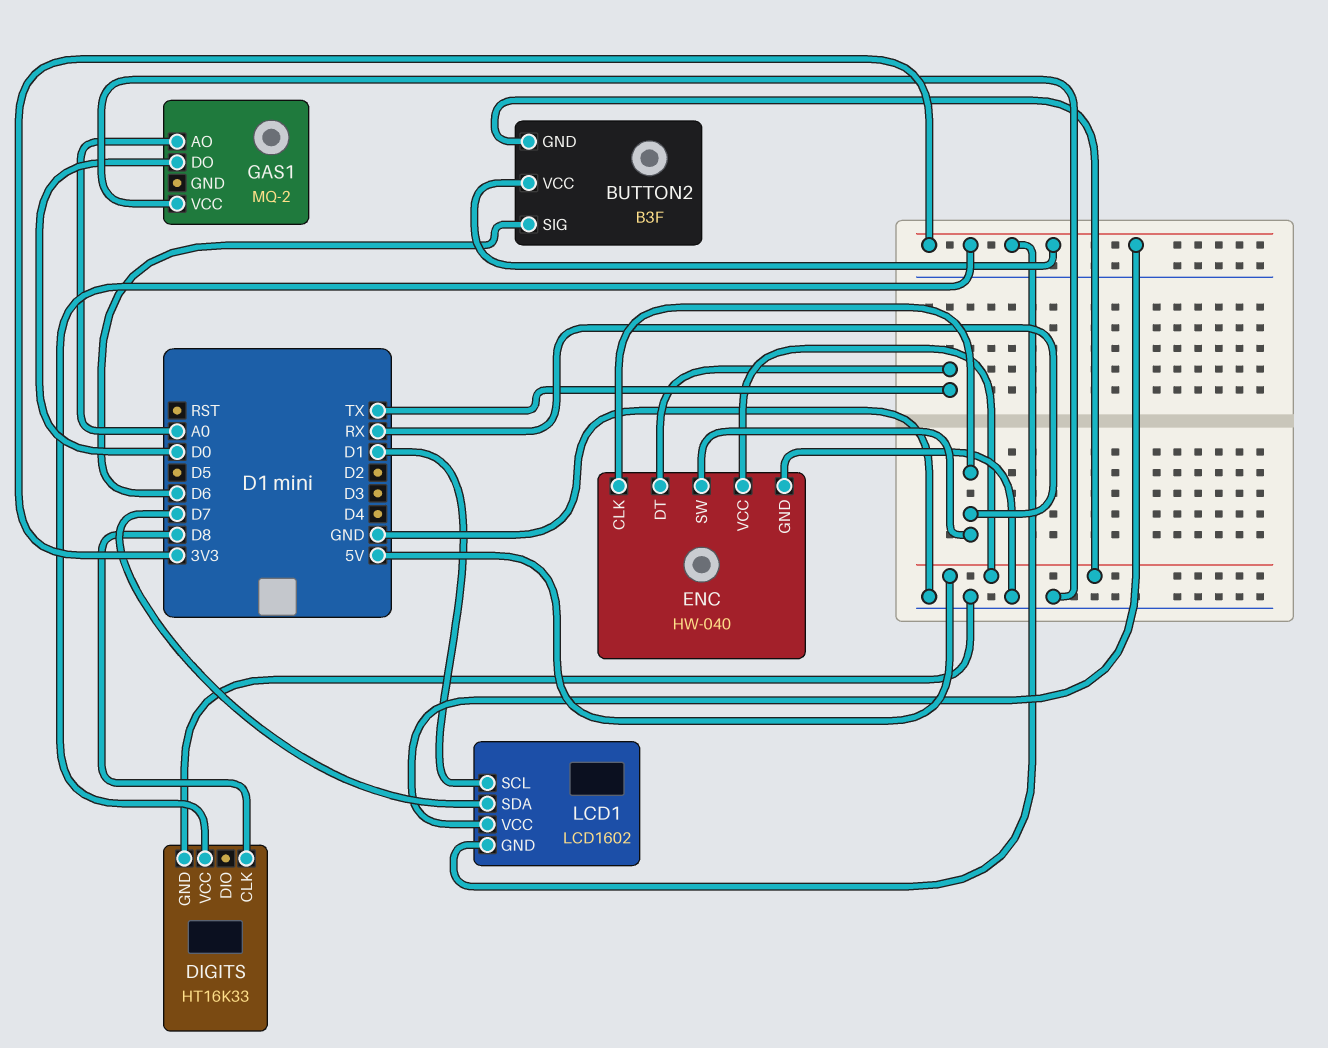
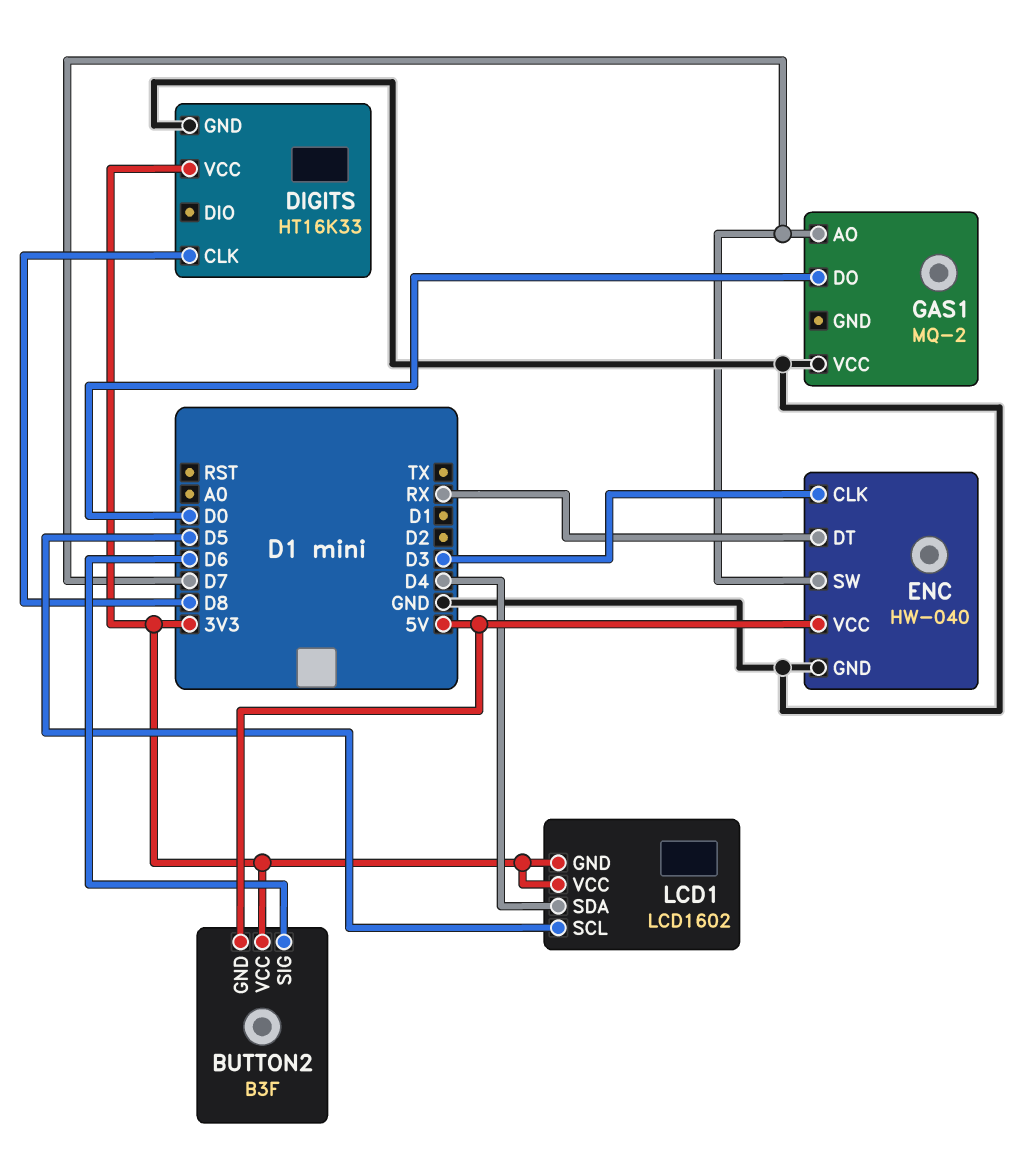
ENC pin CLK: RX -> D3
ENC pin DT: TX -> RX
ENC pin SW: RX -> D7
GAS1 pin AO: A0 -> D7
LCD1 pin SCL: D1 -> D5
LCD1 pin SDA: D7 -> D4

